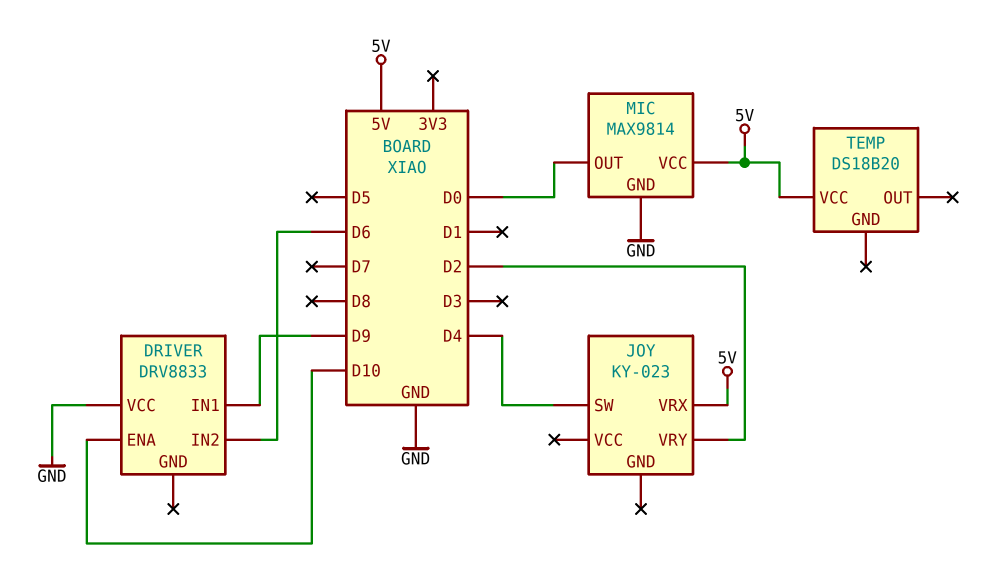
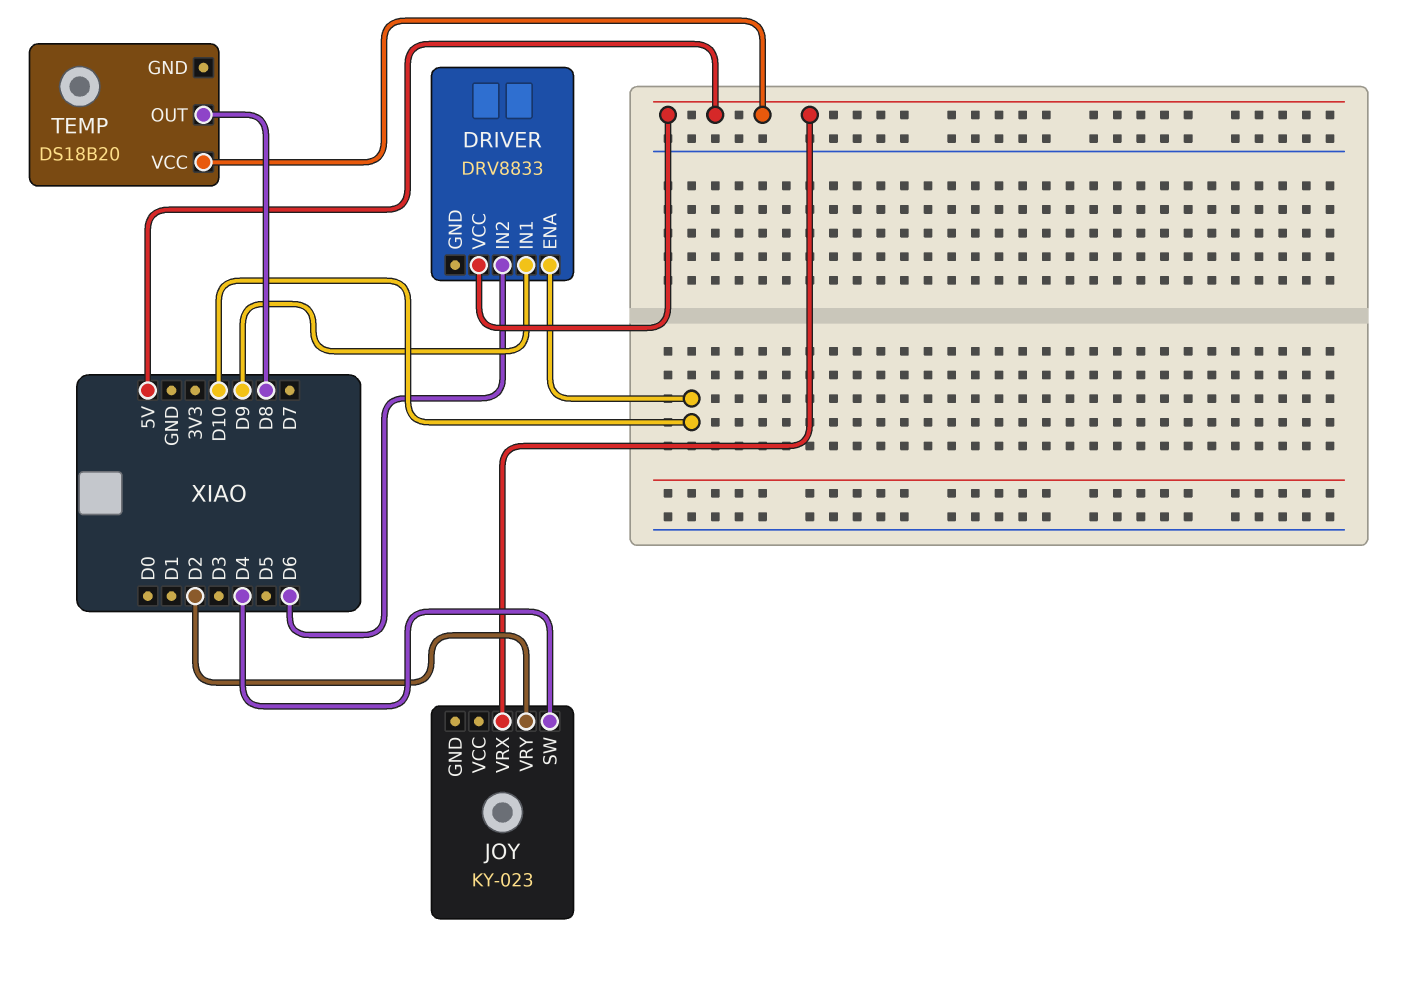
DRIVER pin VCC: GND -> 5V
MIC: MAX9814 -> none
MIC pin GND: GND -> none
MIC pin OUT: D0 -> none
MIC pin VCC: 5V -> none
TEMP pin OUT: none -> D8

